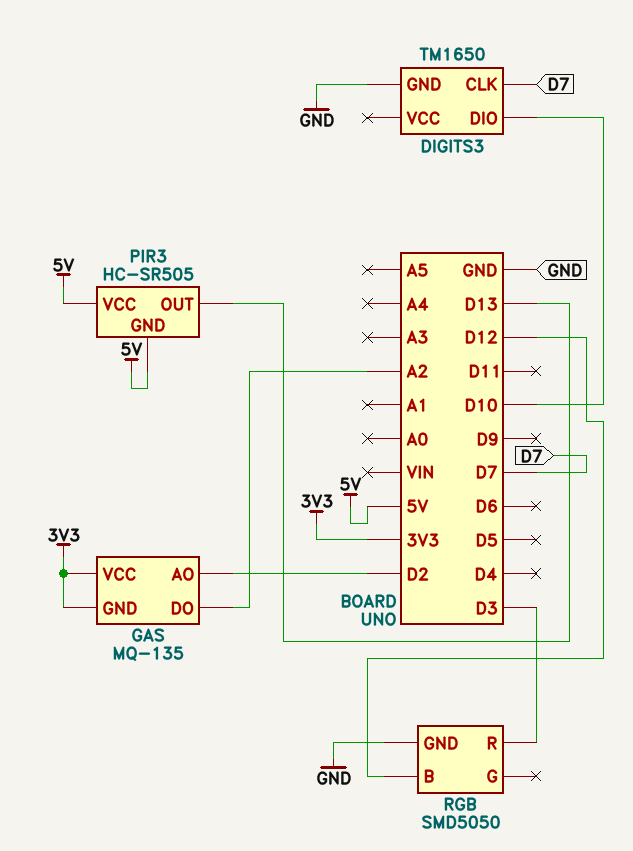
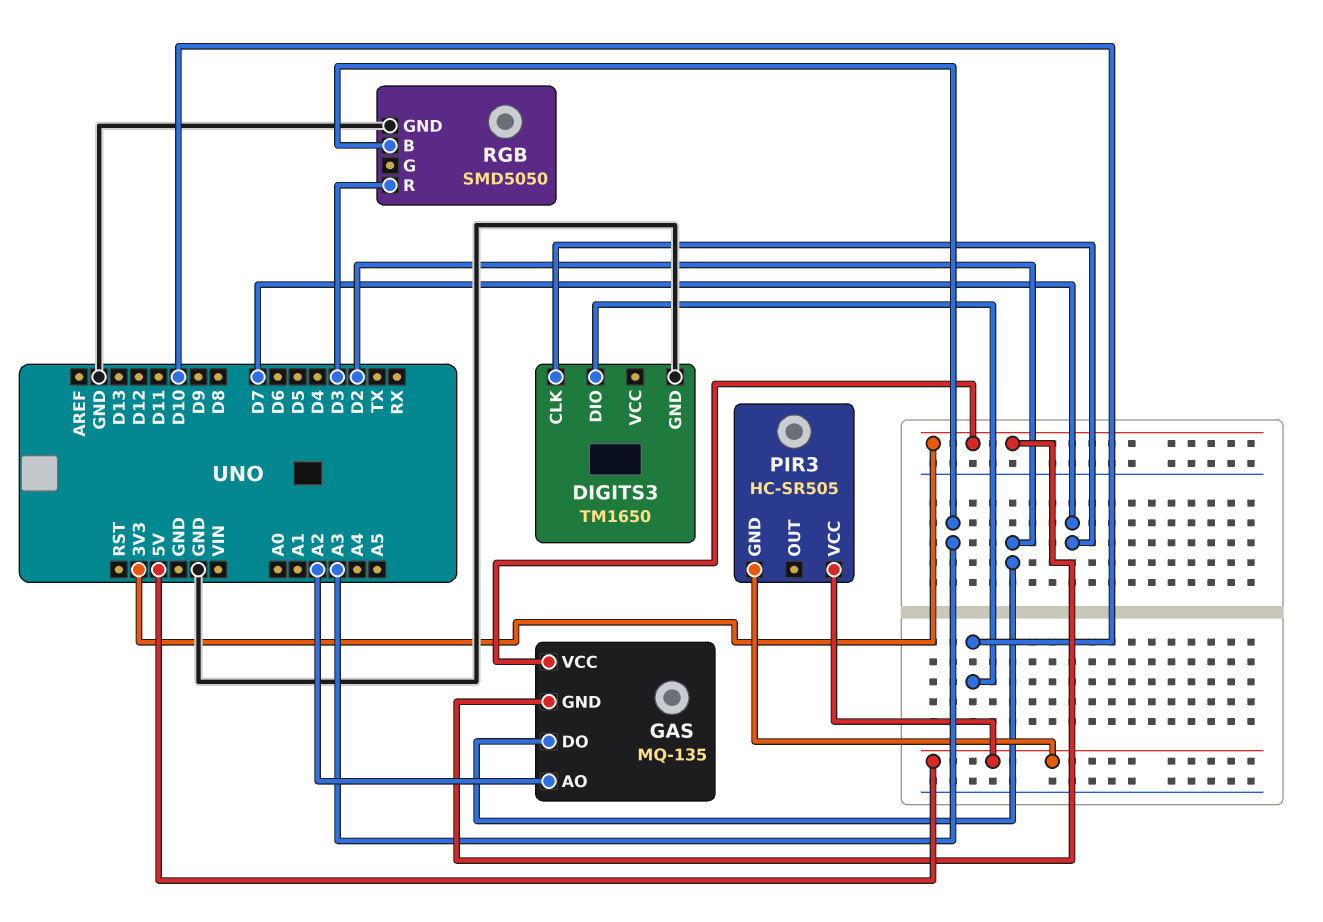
GAS pin AO: D2 -> A2
GAS pin DO: A2 -> D2
PIR3 pin OUT: D13 -> none
RGB pin B: D12 -> A3

